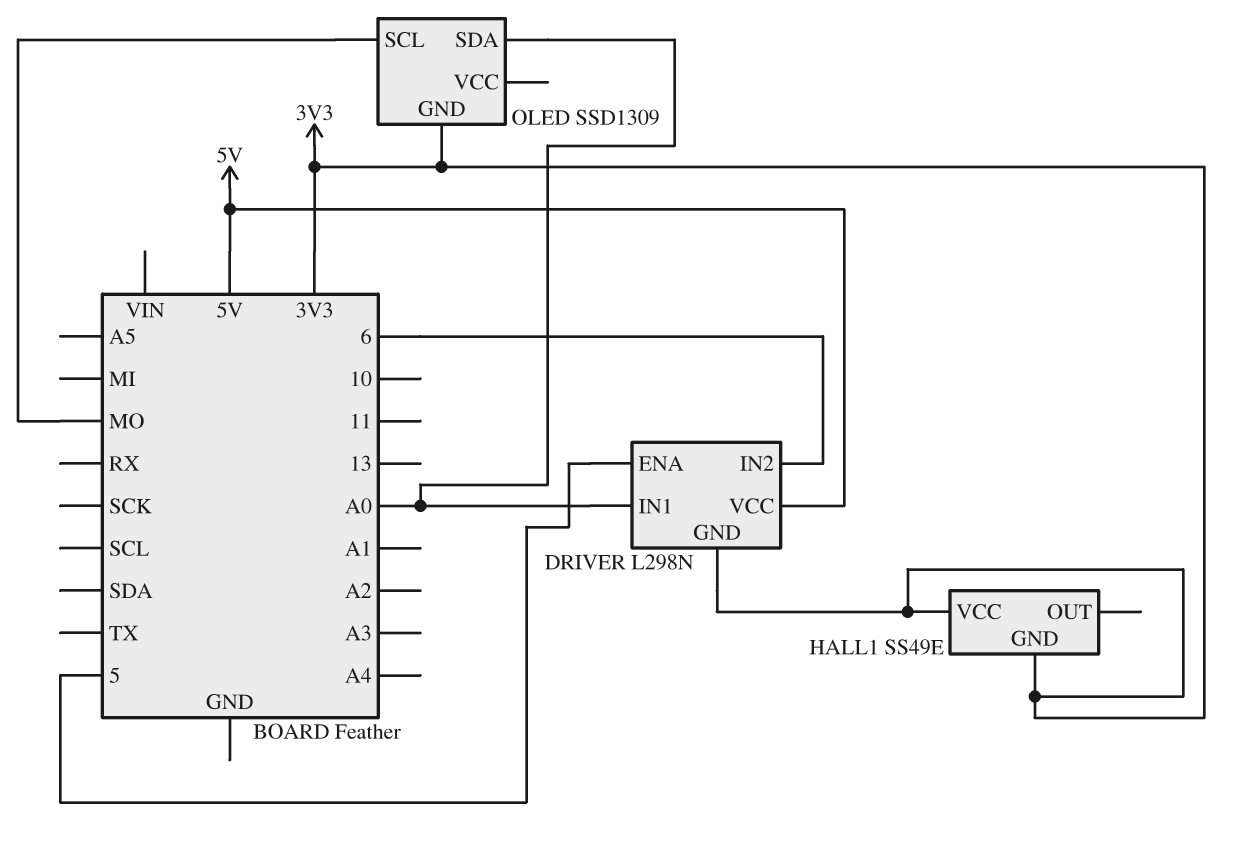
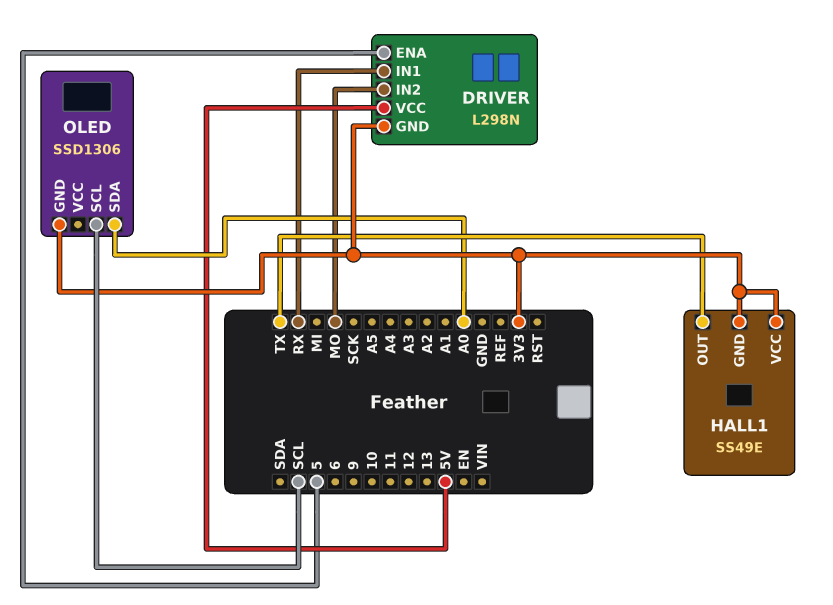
DRIVER pin IN1: A0 -> RX
DRIVER pin IN2: 6 -> MO
HALL1 pin OUT: none -> TX
OLED: SSD1309 -> SSD1306
OLED pin SCL: MO -> SCL

